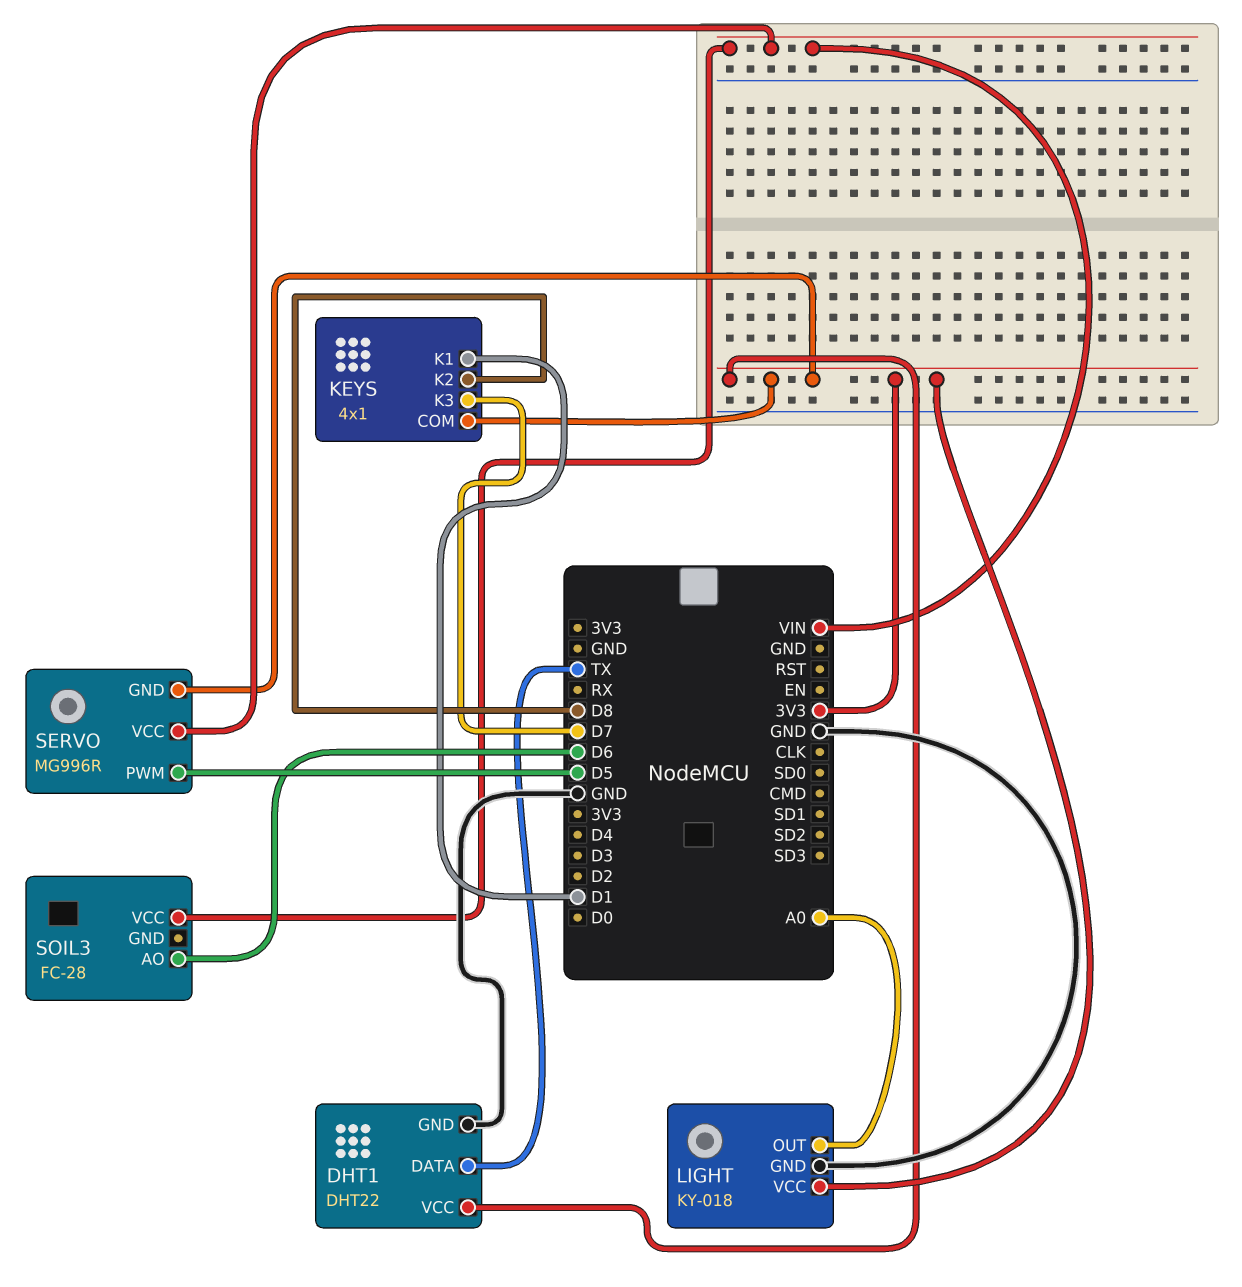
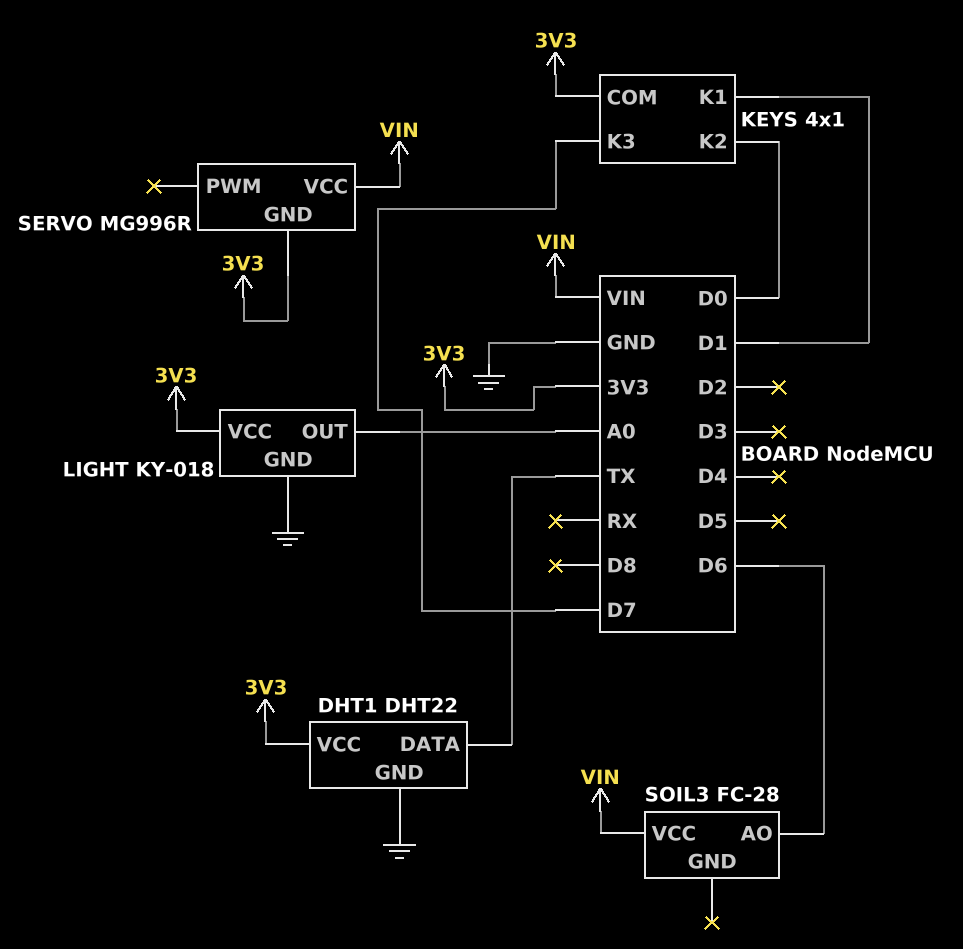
KEYS pin K2: D8 -> D0
SERVO pin PWM: D5 -> none

